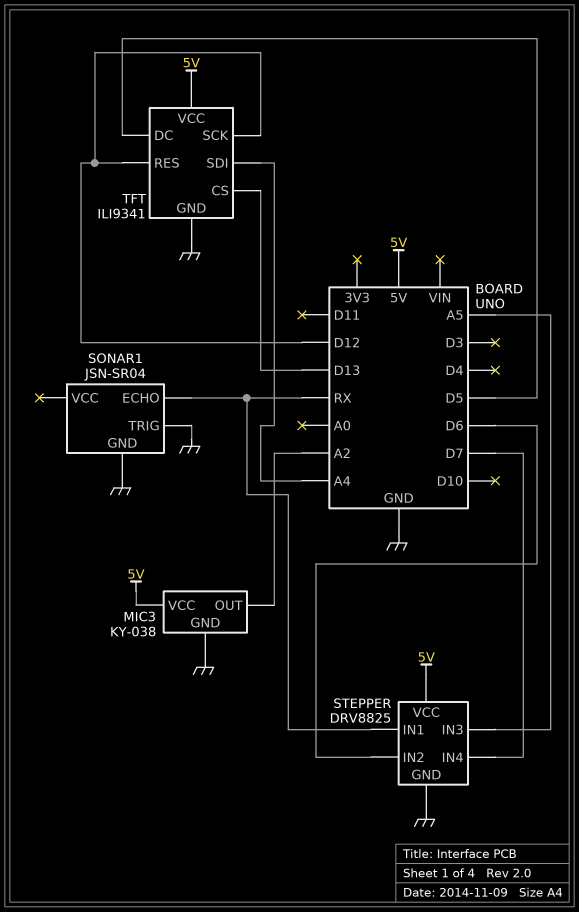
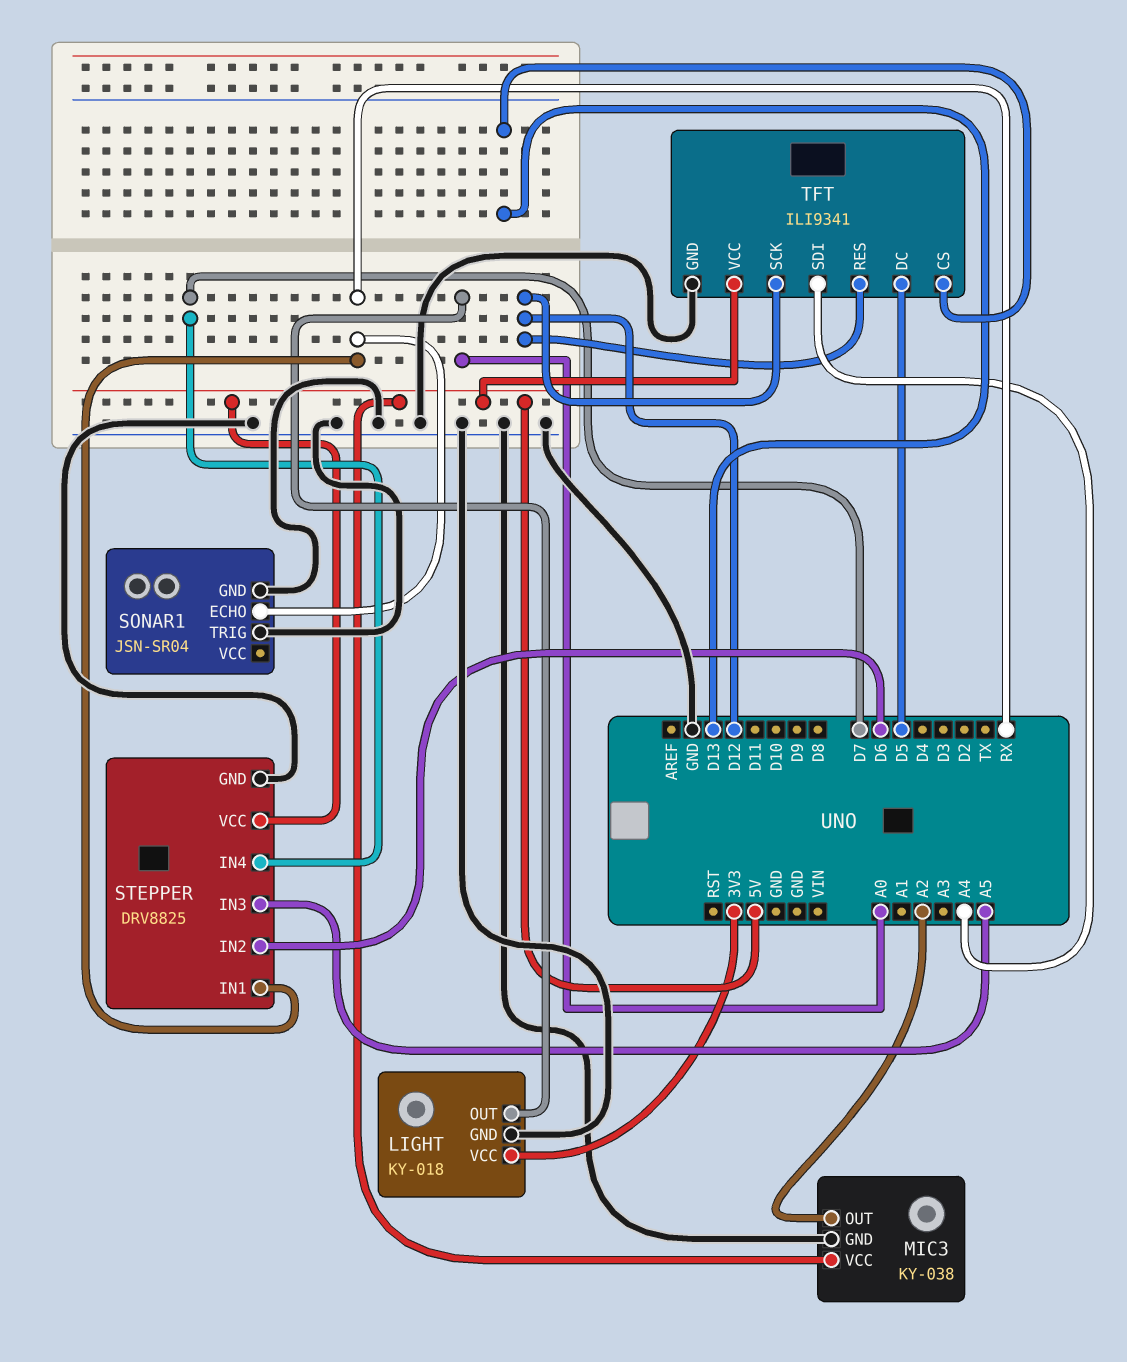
LIGHT: none -> KY-018
LIGHT pin GND: none -> GND
LIGHT pin OUT: none -> A0
LIGHT pin VCC: none -> 3V3

